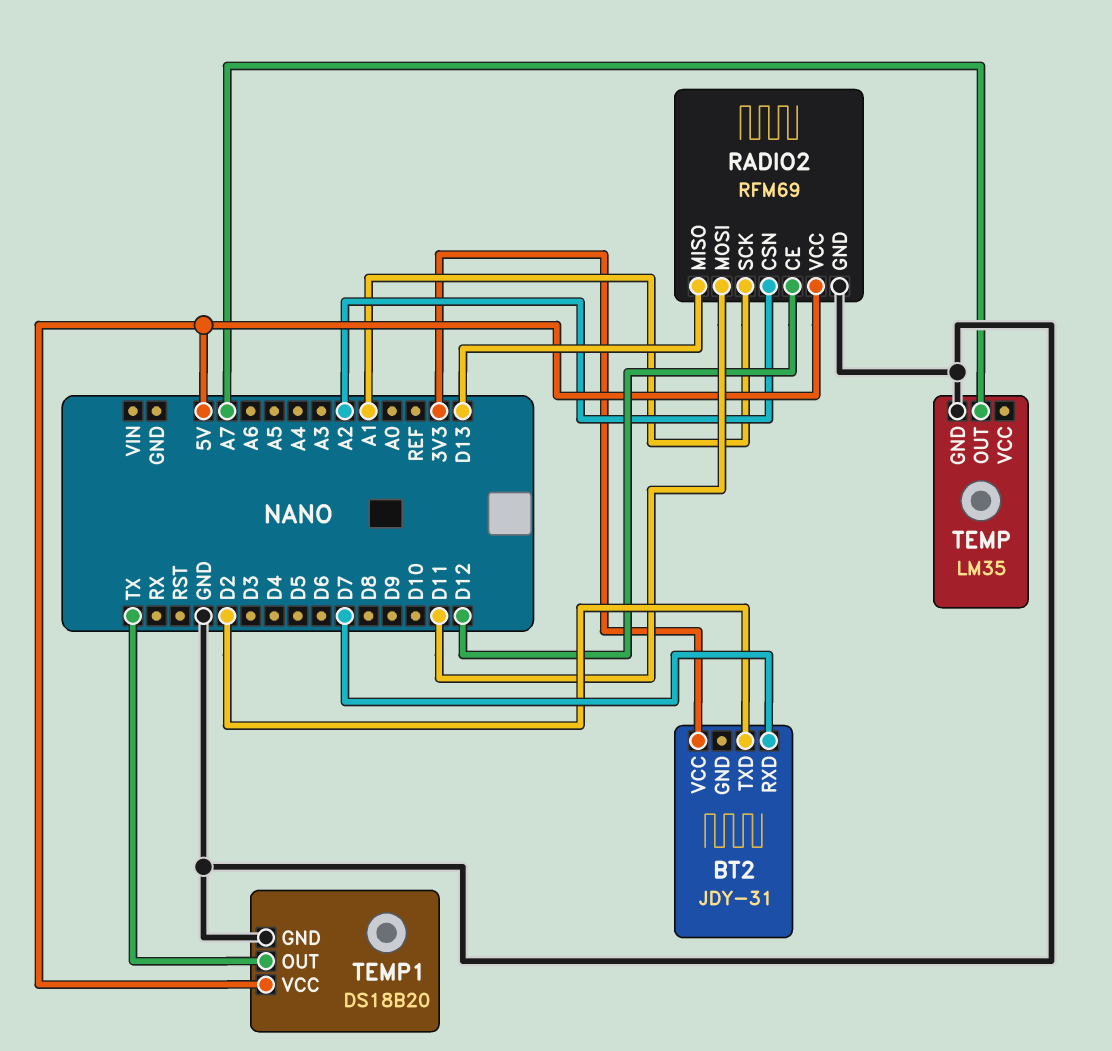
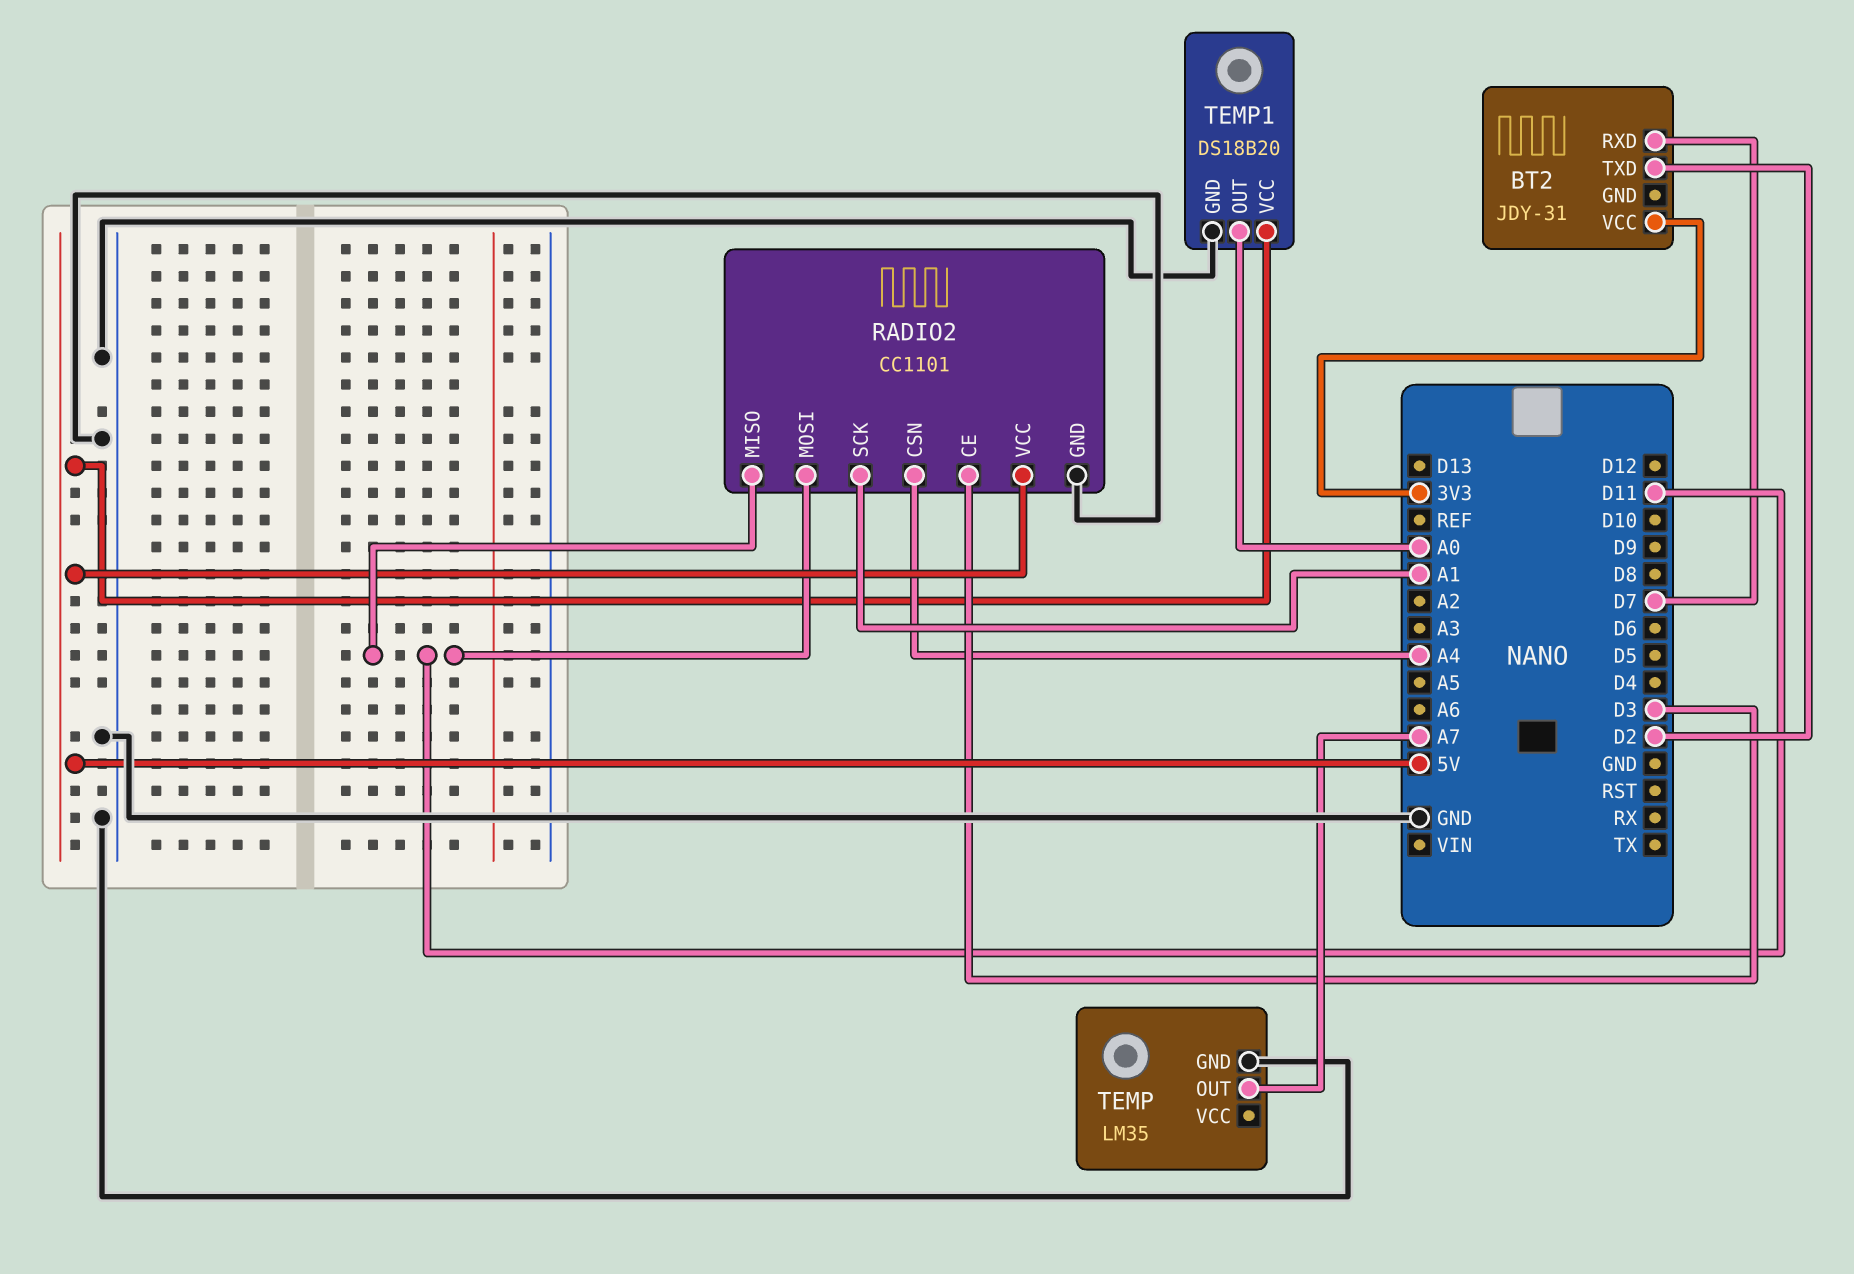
RADIO2: RFM69 -> CC1101
RADIO2 pin CE: D12 -> D3
RADIO2 pin CSN: A2 -> A4
RADIO2 pin MISO: D13 -> D11
TEMP1 pin OUT: TX -> A0

